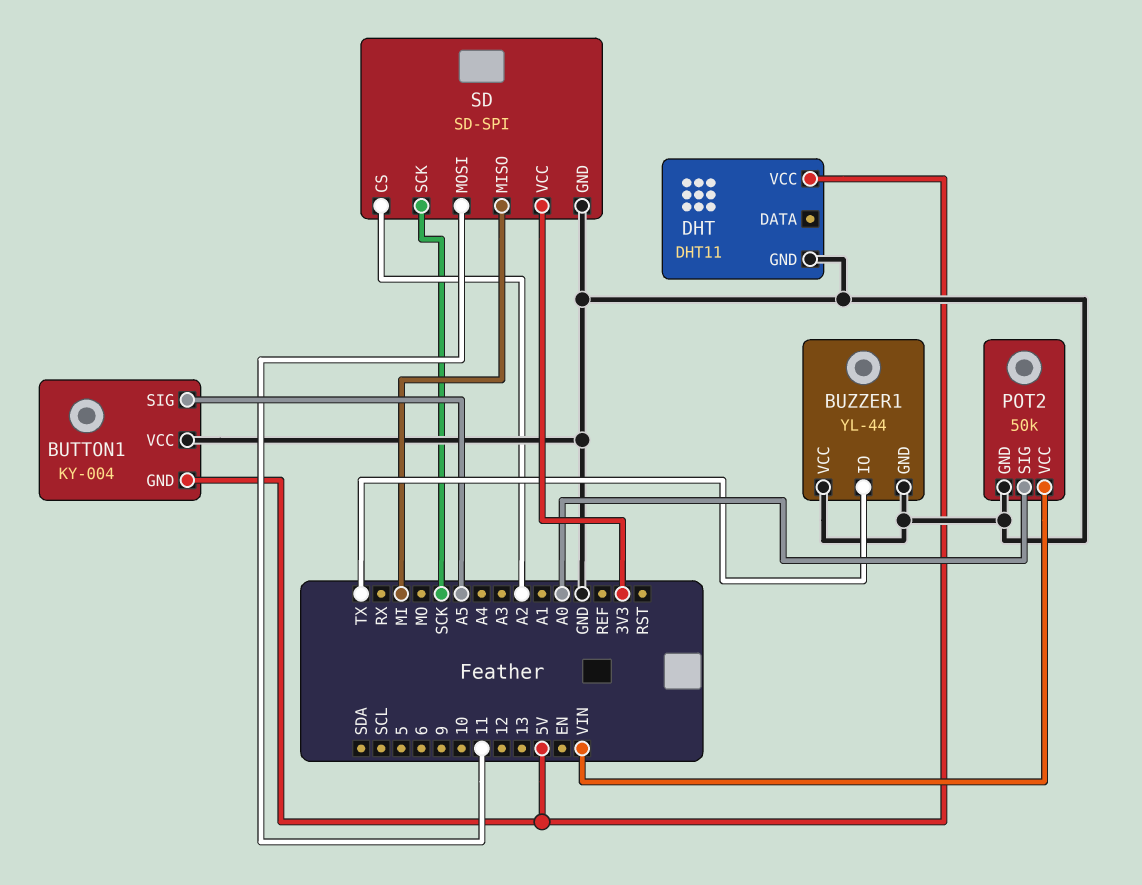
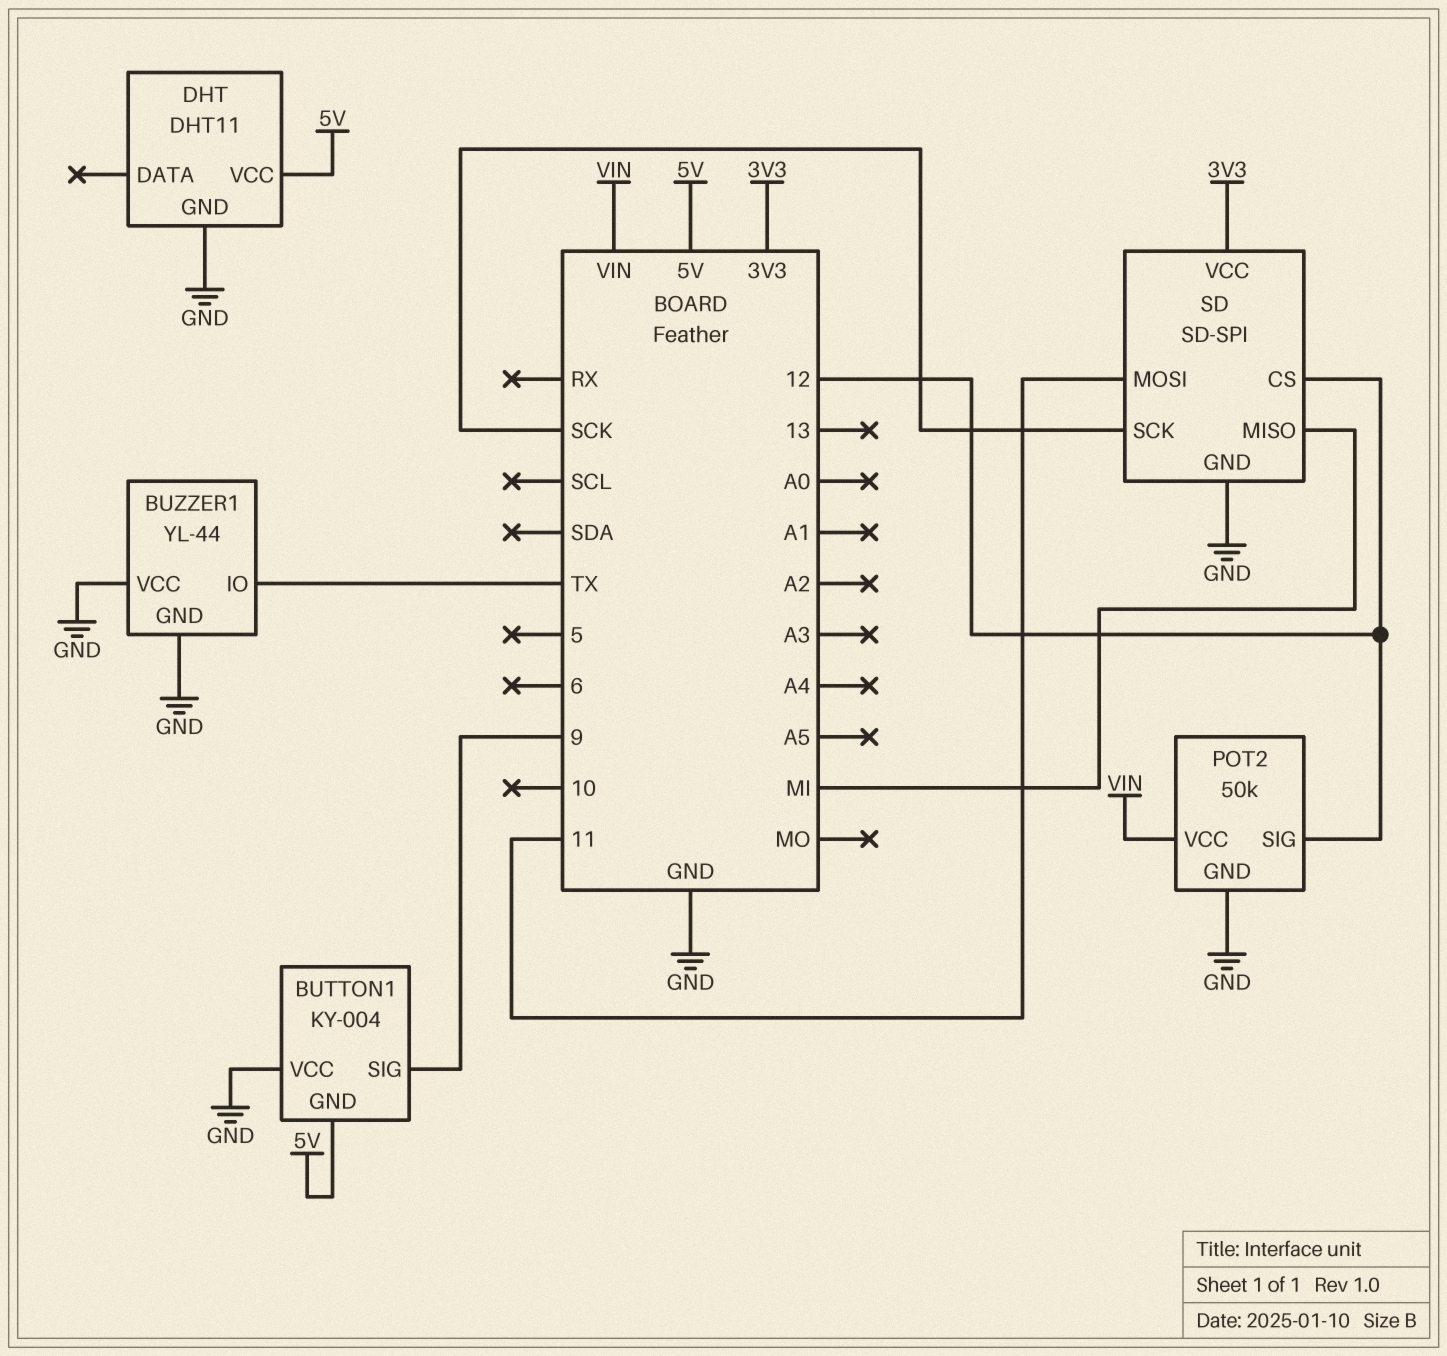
BUTTON1 pin SIG: A5 -> 9
POT2 pin SIG: A0 -> 12
SD pin CS: A2 -> 12

